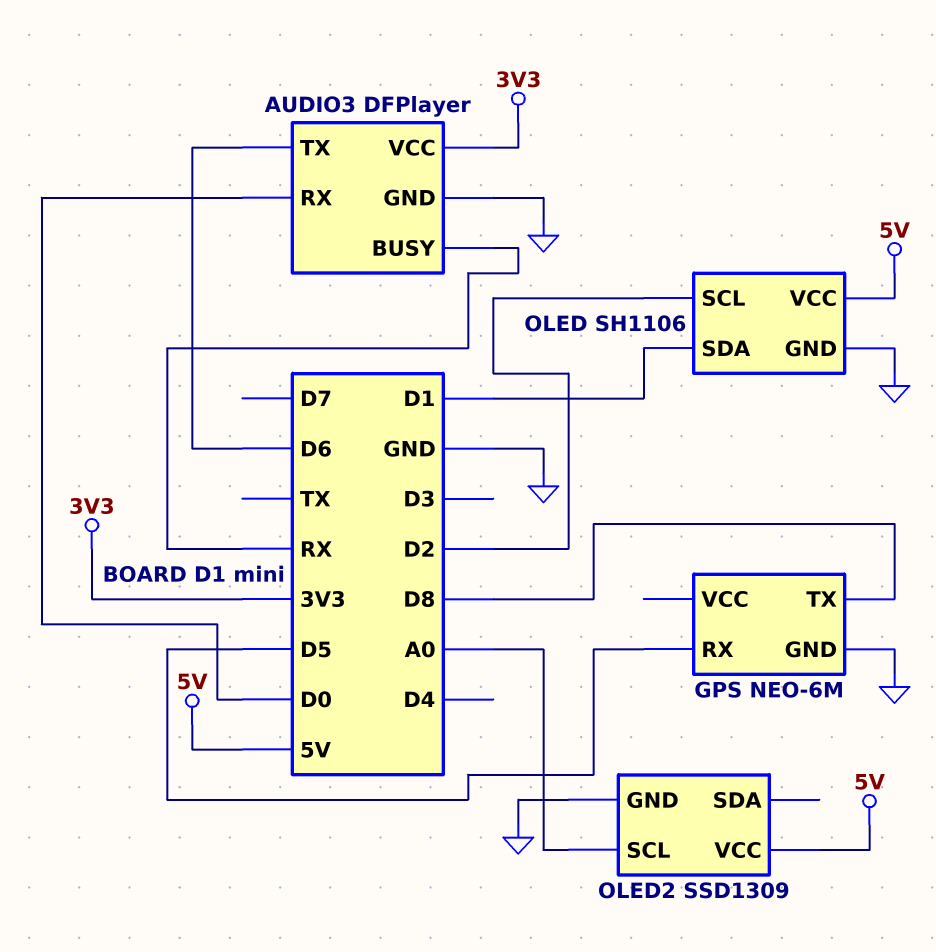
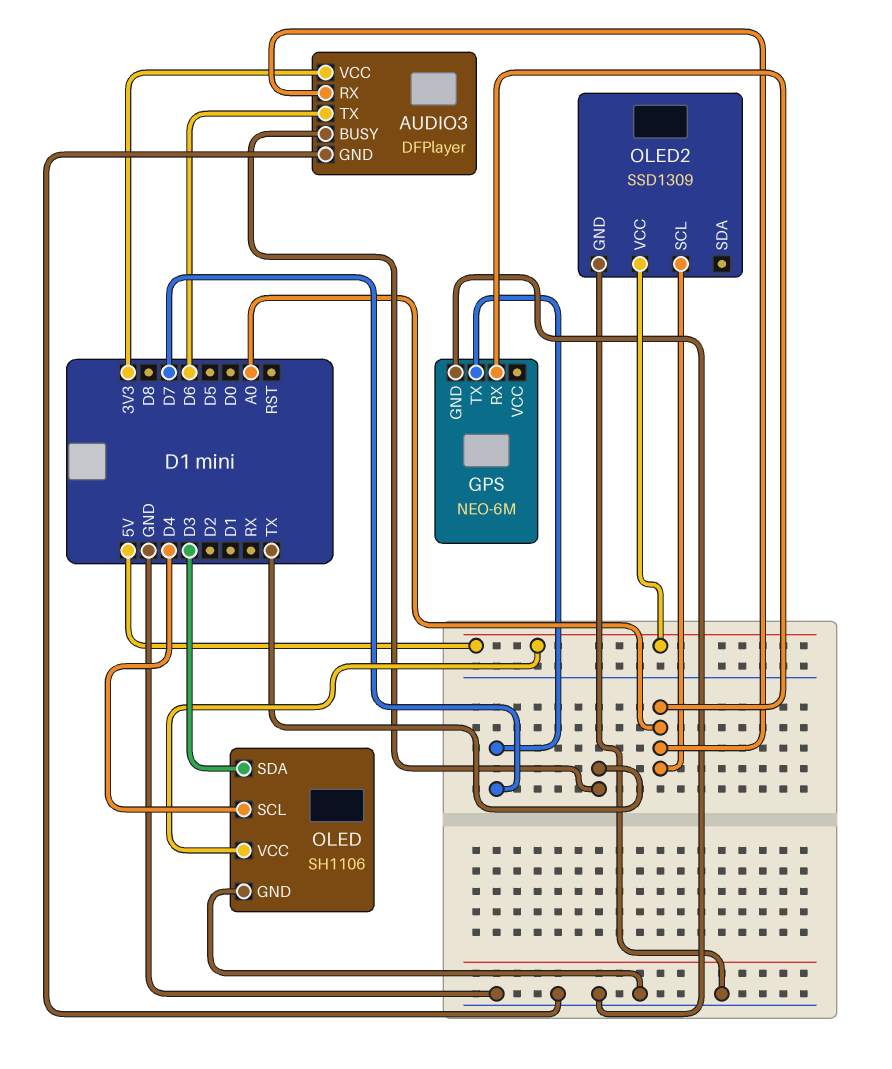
AUDIO3 pin BUSY: RX -> TX
AUDIO3 pin RX: D0 -> A0
GPS pin RX: D5 -> A0
GPS pin TX: D8 -> D7
OLED pin SCL: D2 -> D4
OLED pin SDA: D1 -> D3

